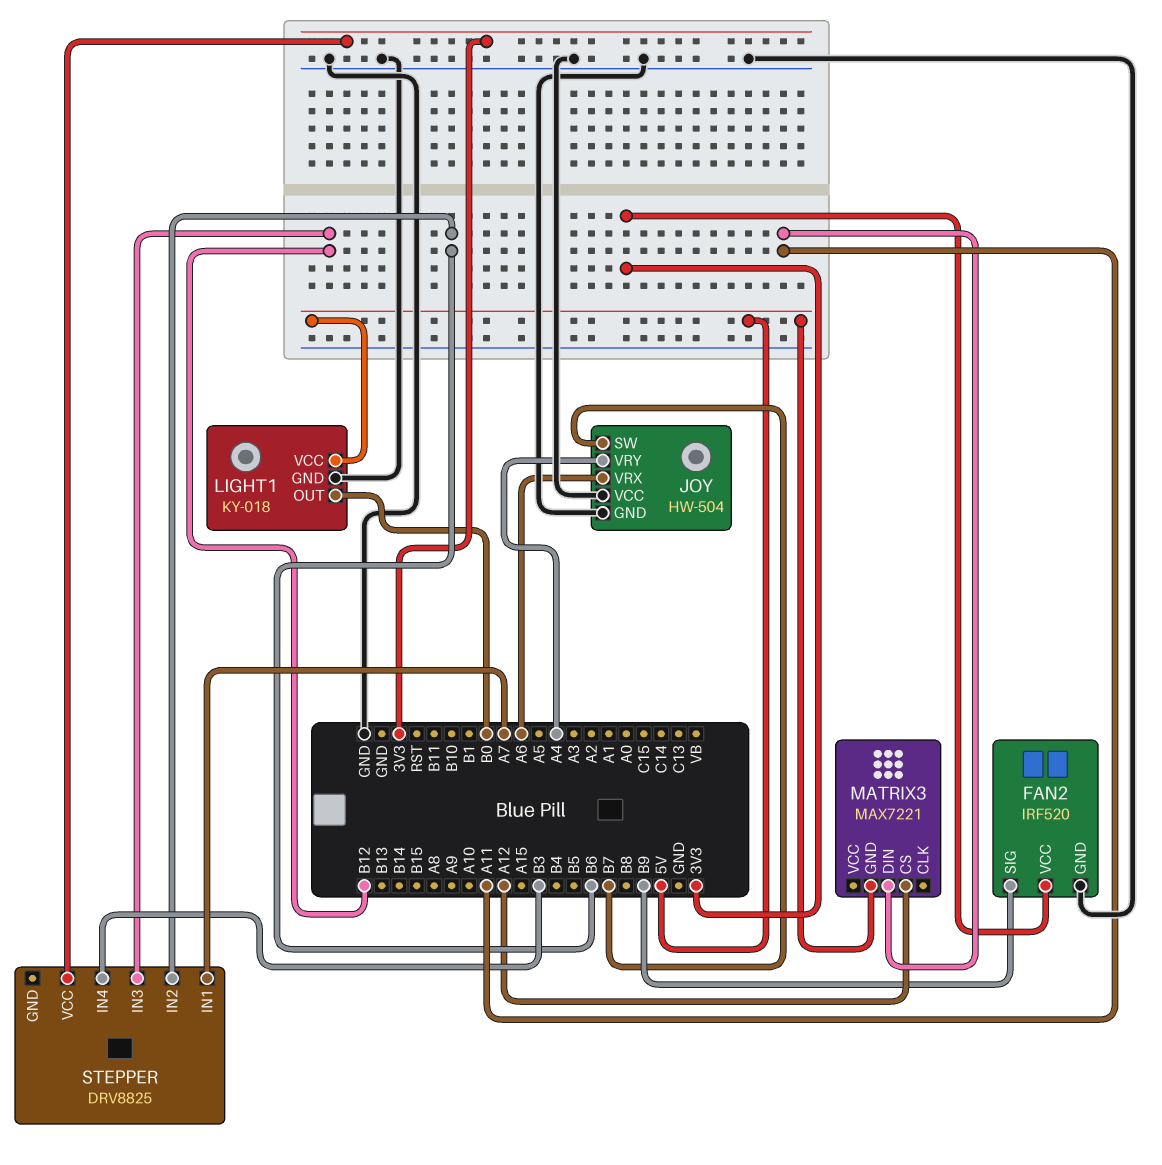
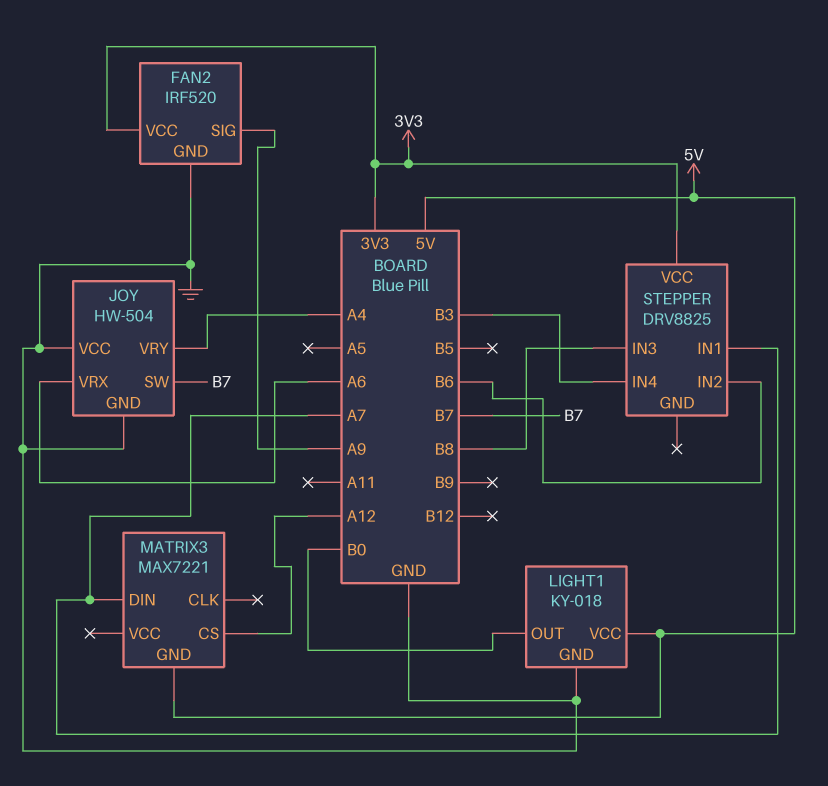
FAN2 pin SIG: B9 -> A9
MATRIX3 pin DIN: A11 -> A7
STEPPER pin IN3: B12 -> B8

